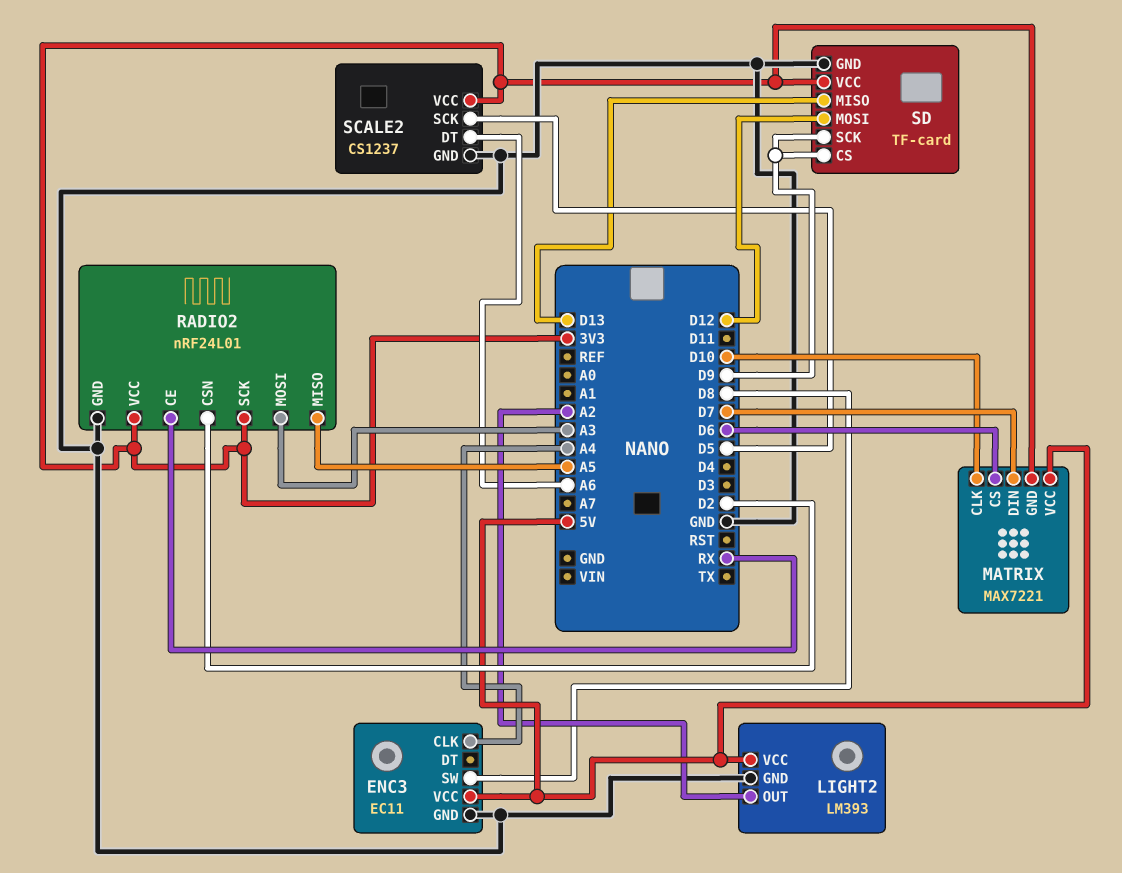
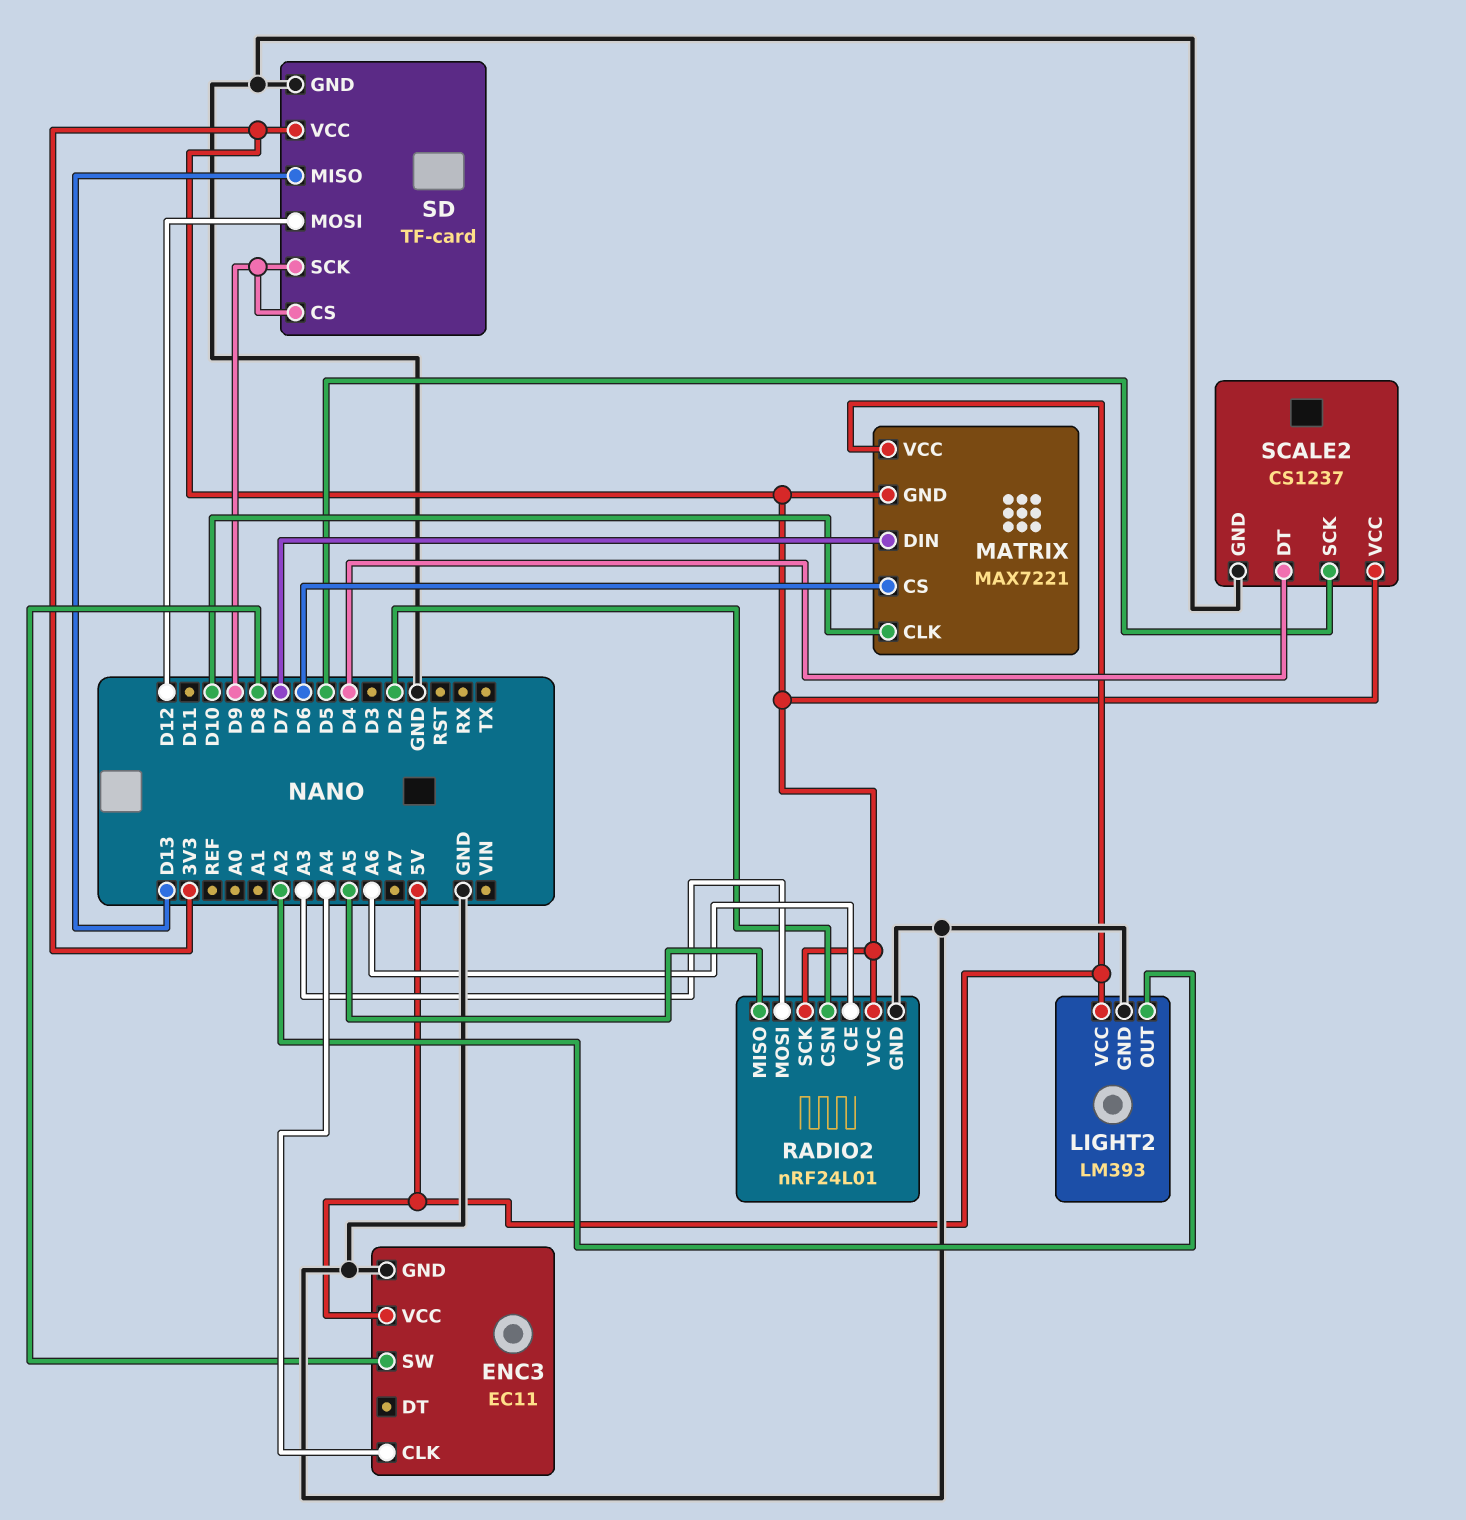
RADIO2 pin CE: RX -> A6
SCALE2 pin DT: A6 -> D4

